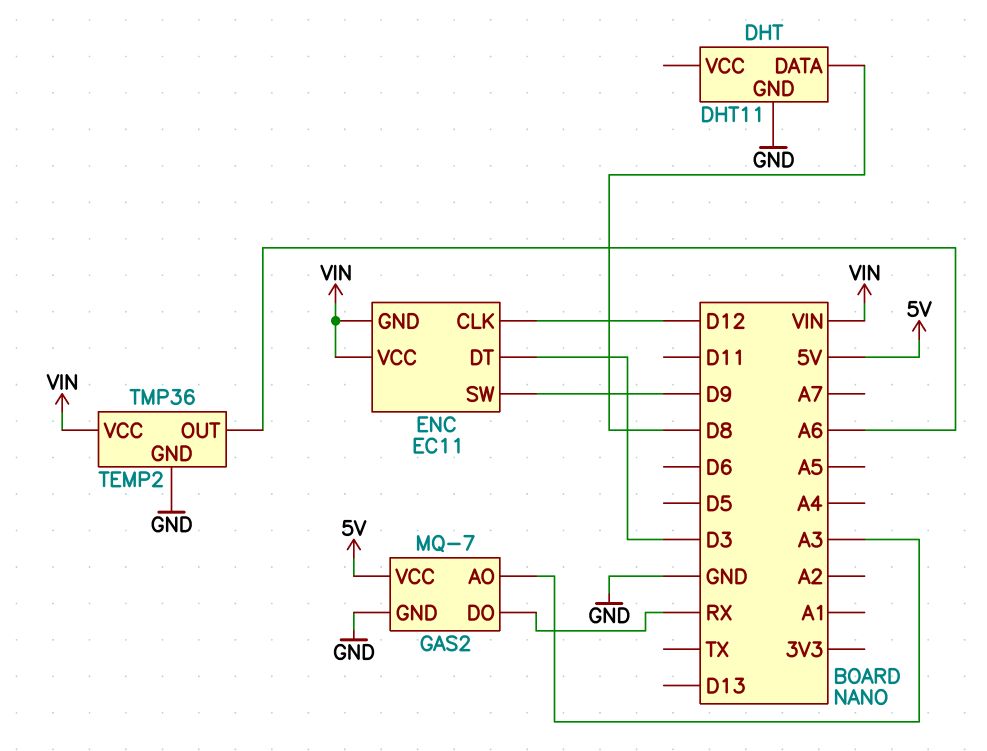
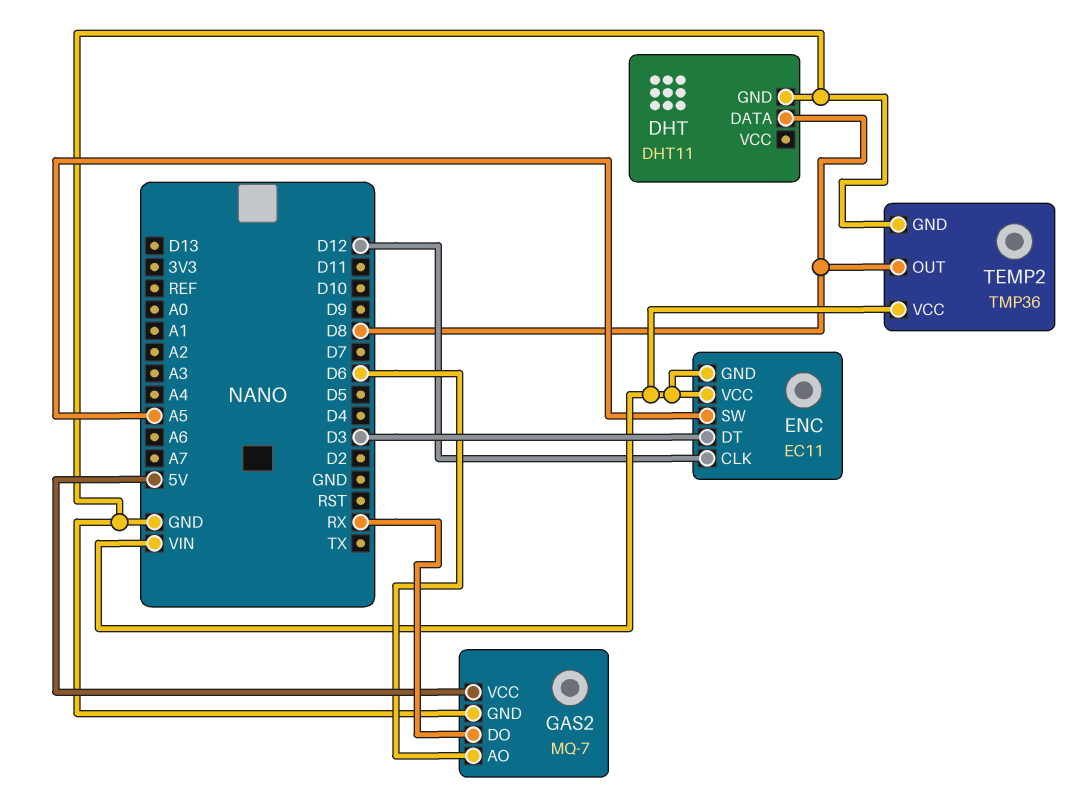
ENC pin SW: D9 -> A5
GAS2 pin AO: A3 -> D6
TEMP2 pin OUT: A6 -> D8

